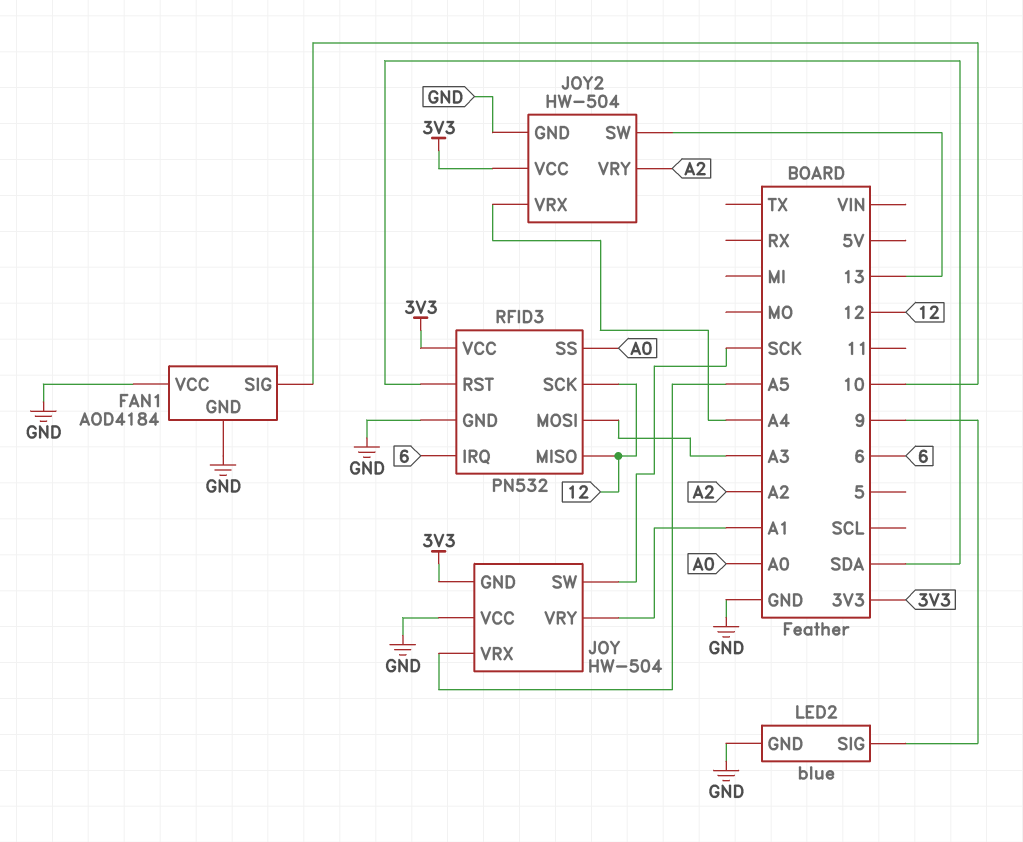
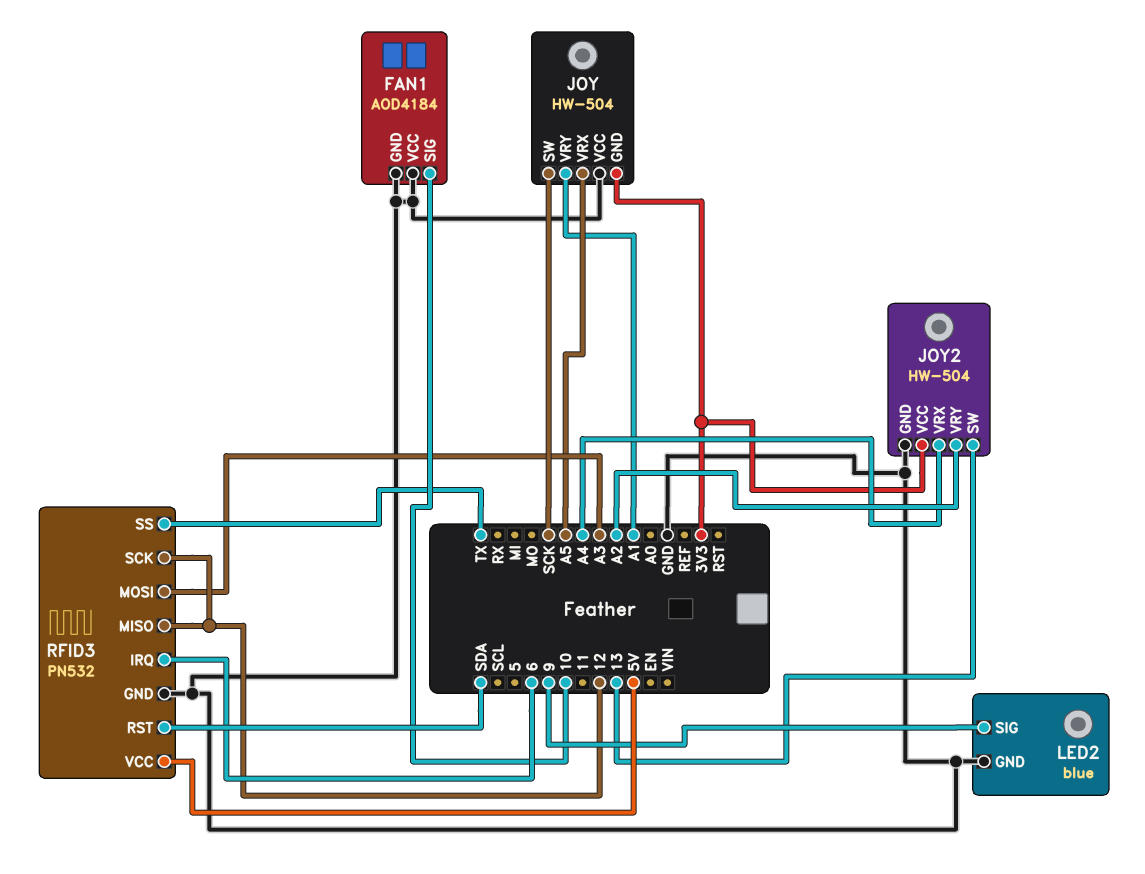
RFID3 pin SS: A0 -> TX
RFID3 pin VCC: 3V3 -> 5V

